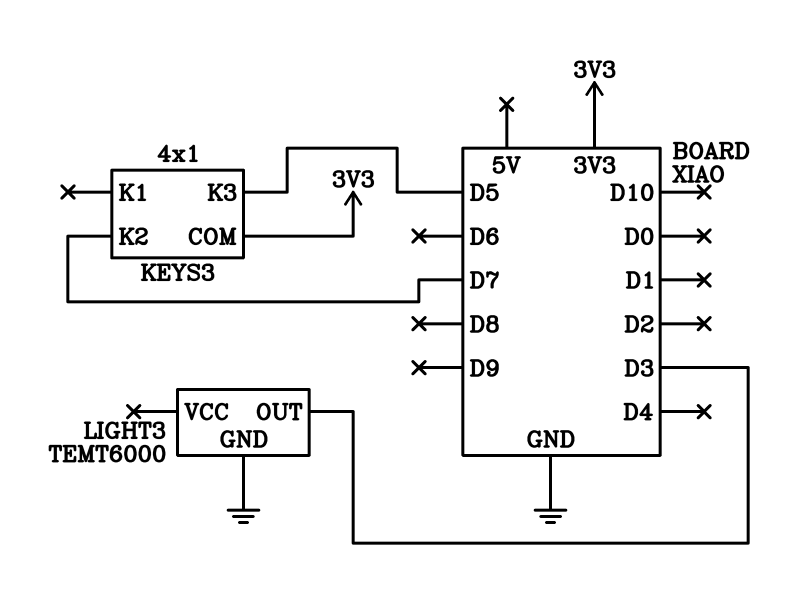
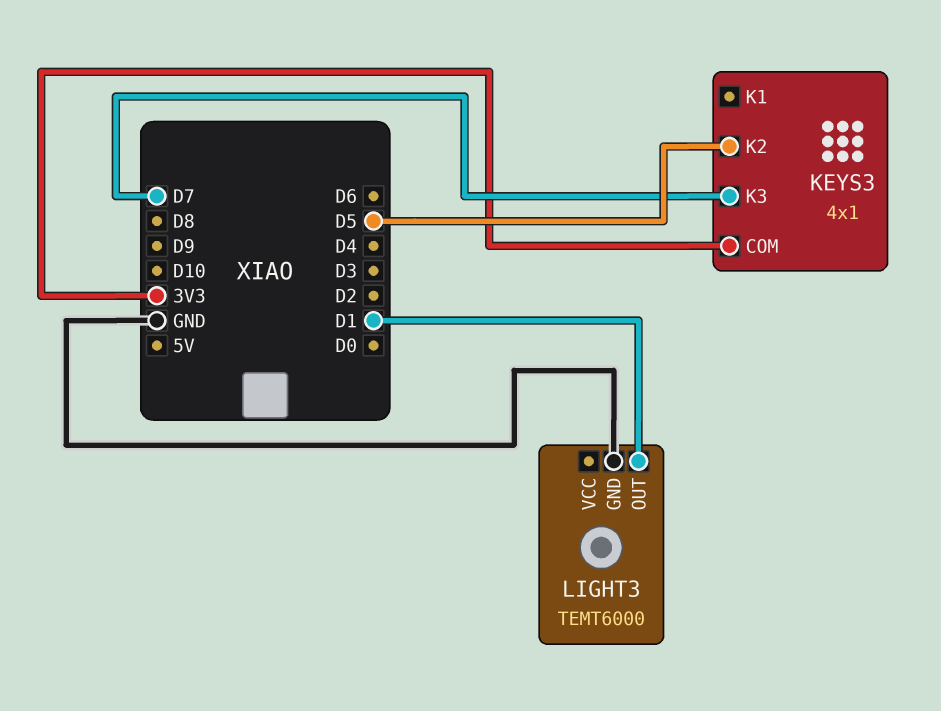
KEYS3 pin K2: D7 -> D5
KEYS3 pin K3: D5 -> D7
LIGHT3 pin OUT: D3 -> D1

